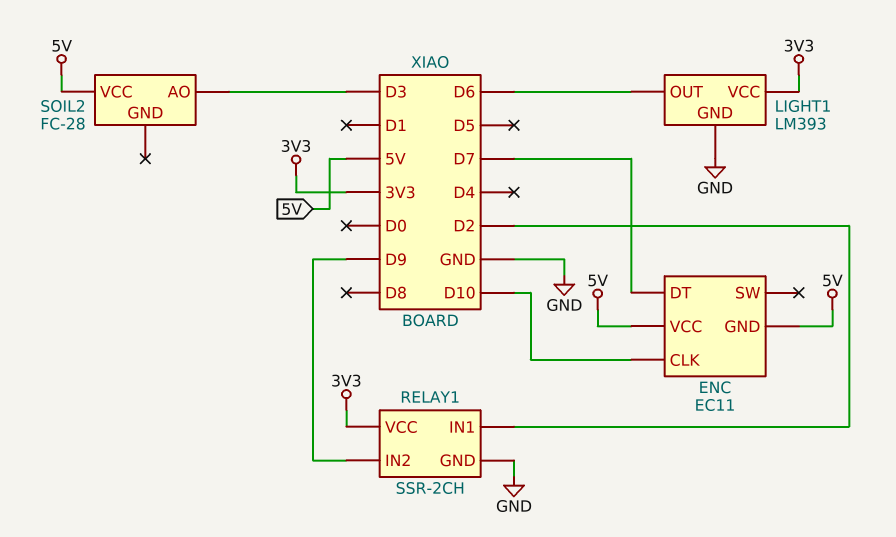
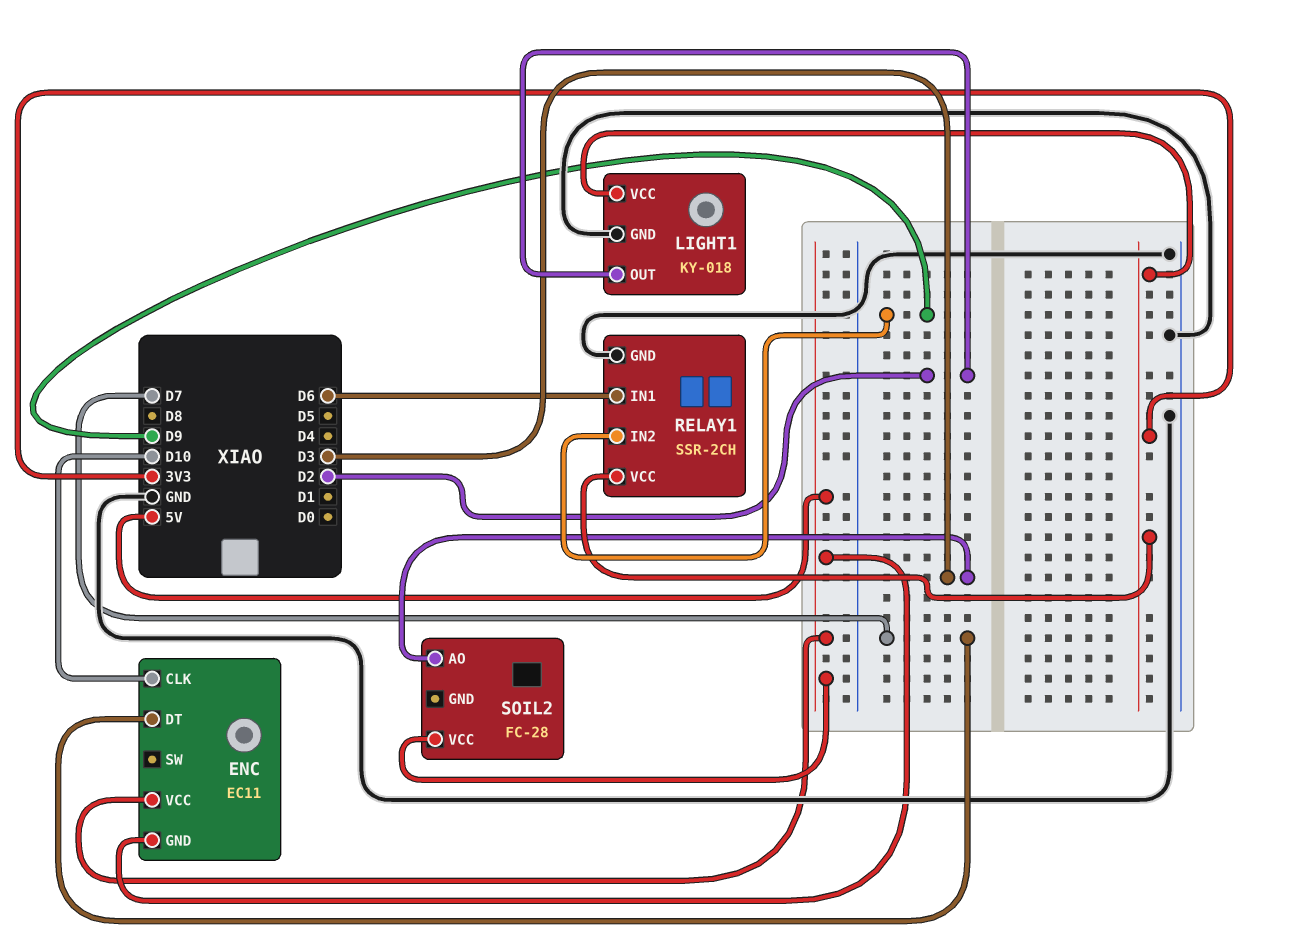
LIGHT1: LM393 -> KY-018
LIGHT1 pin OUT: D6 -> D2
RELAY1 pin IN1: D2 -> D6

